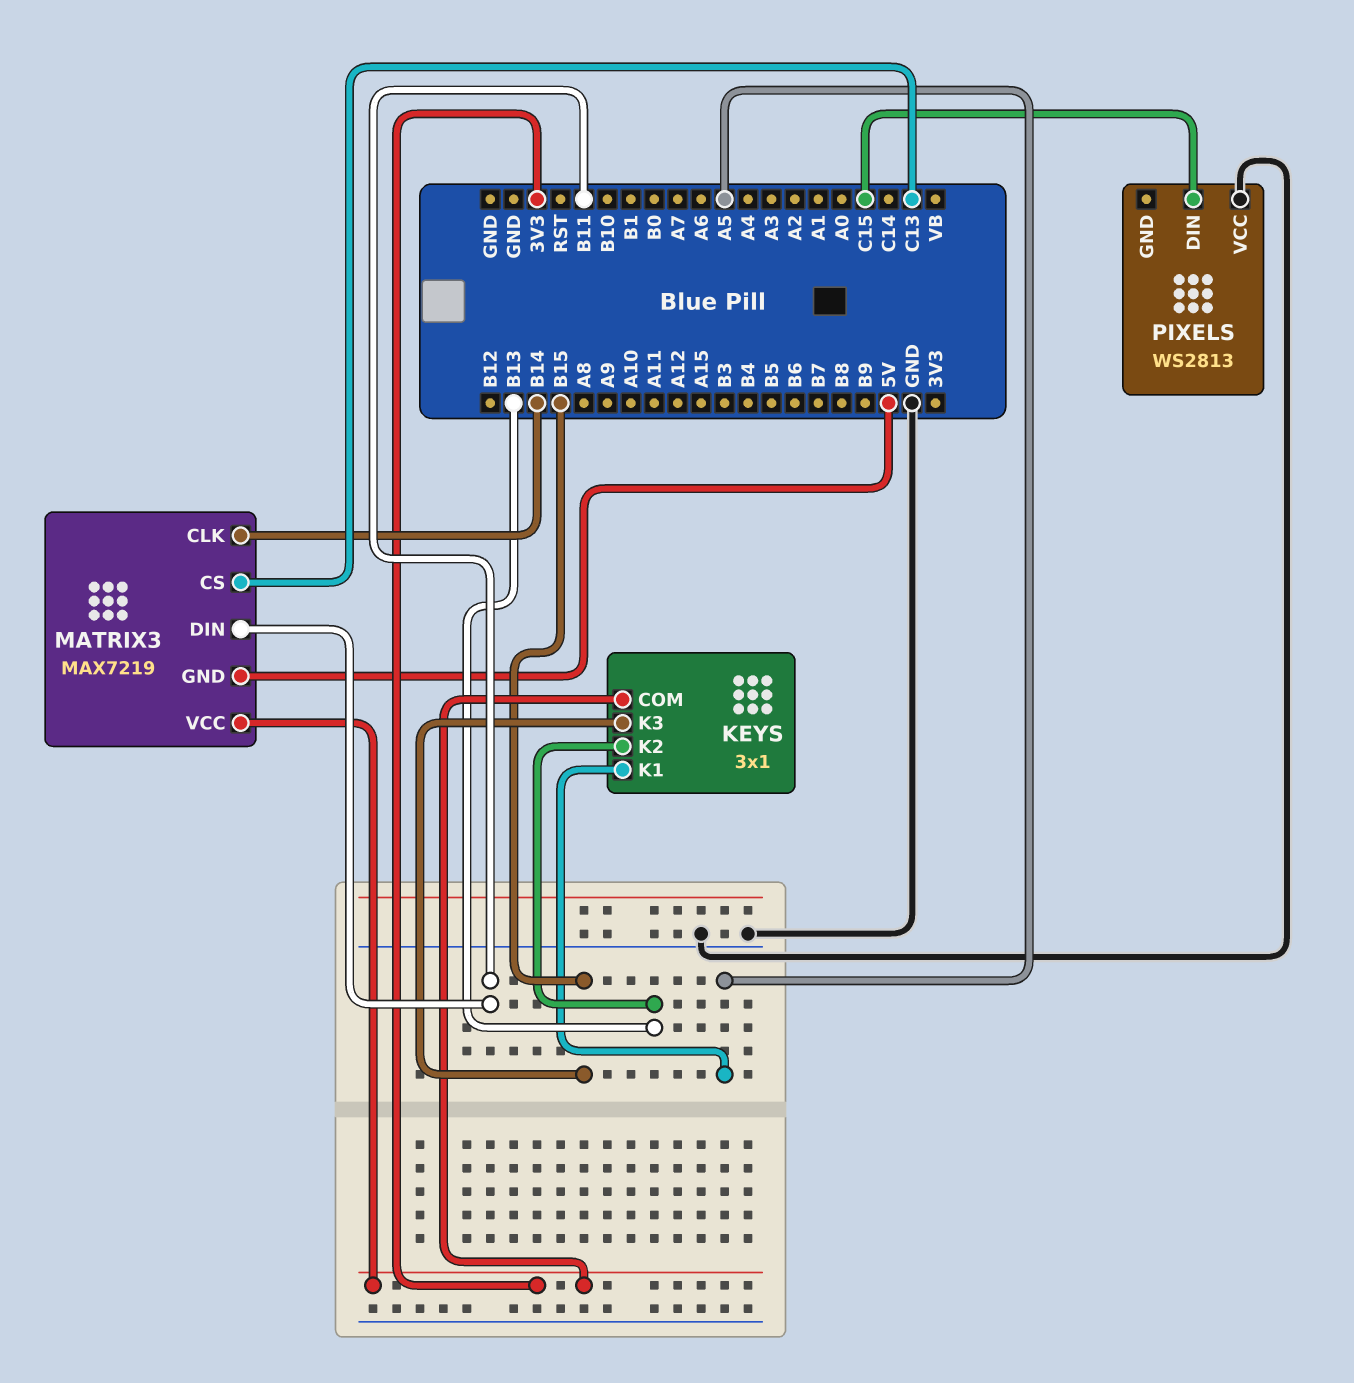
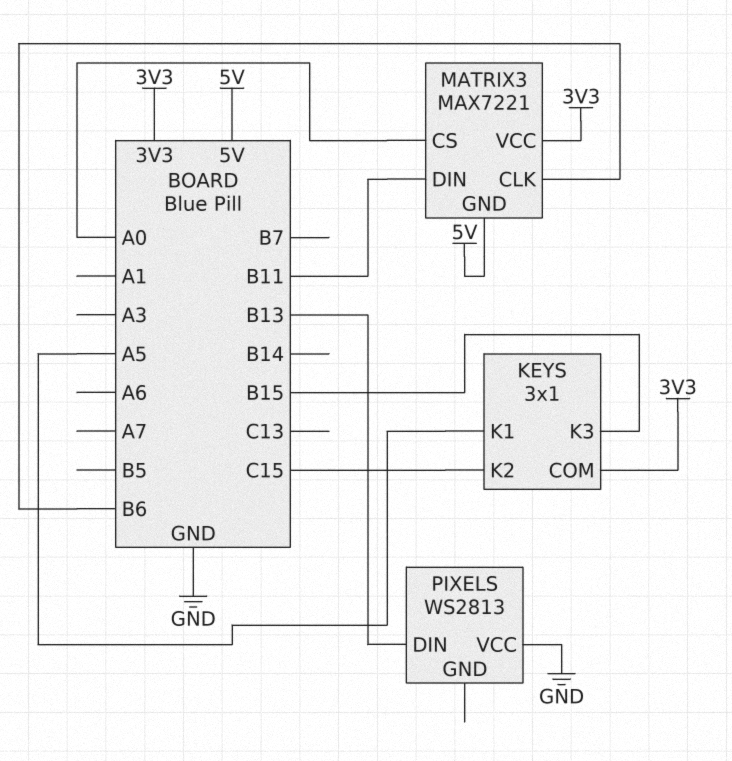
KEYS pin K2: B13 -> C15
MATRIX3: MAX7219 -> MAX7221
MATRIX3 pin CLK: B14 -> B6
MATRIX3 pin CS: C13 -> A0
PIXELS pin DIN: C15 -> B13

